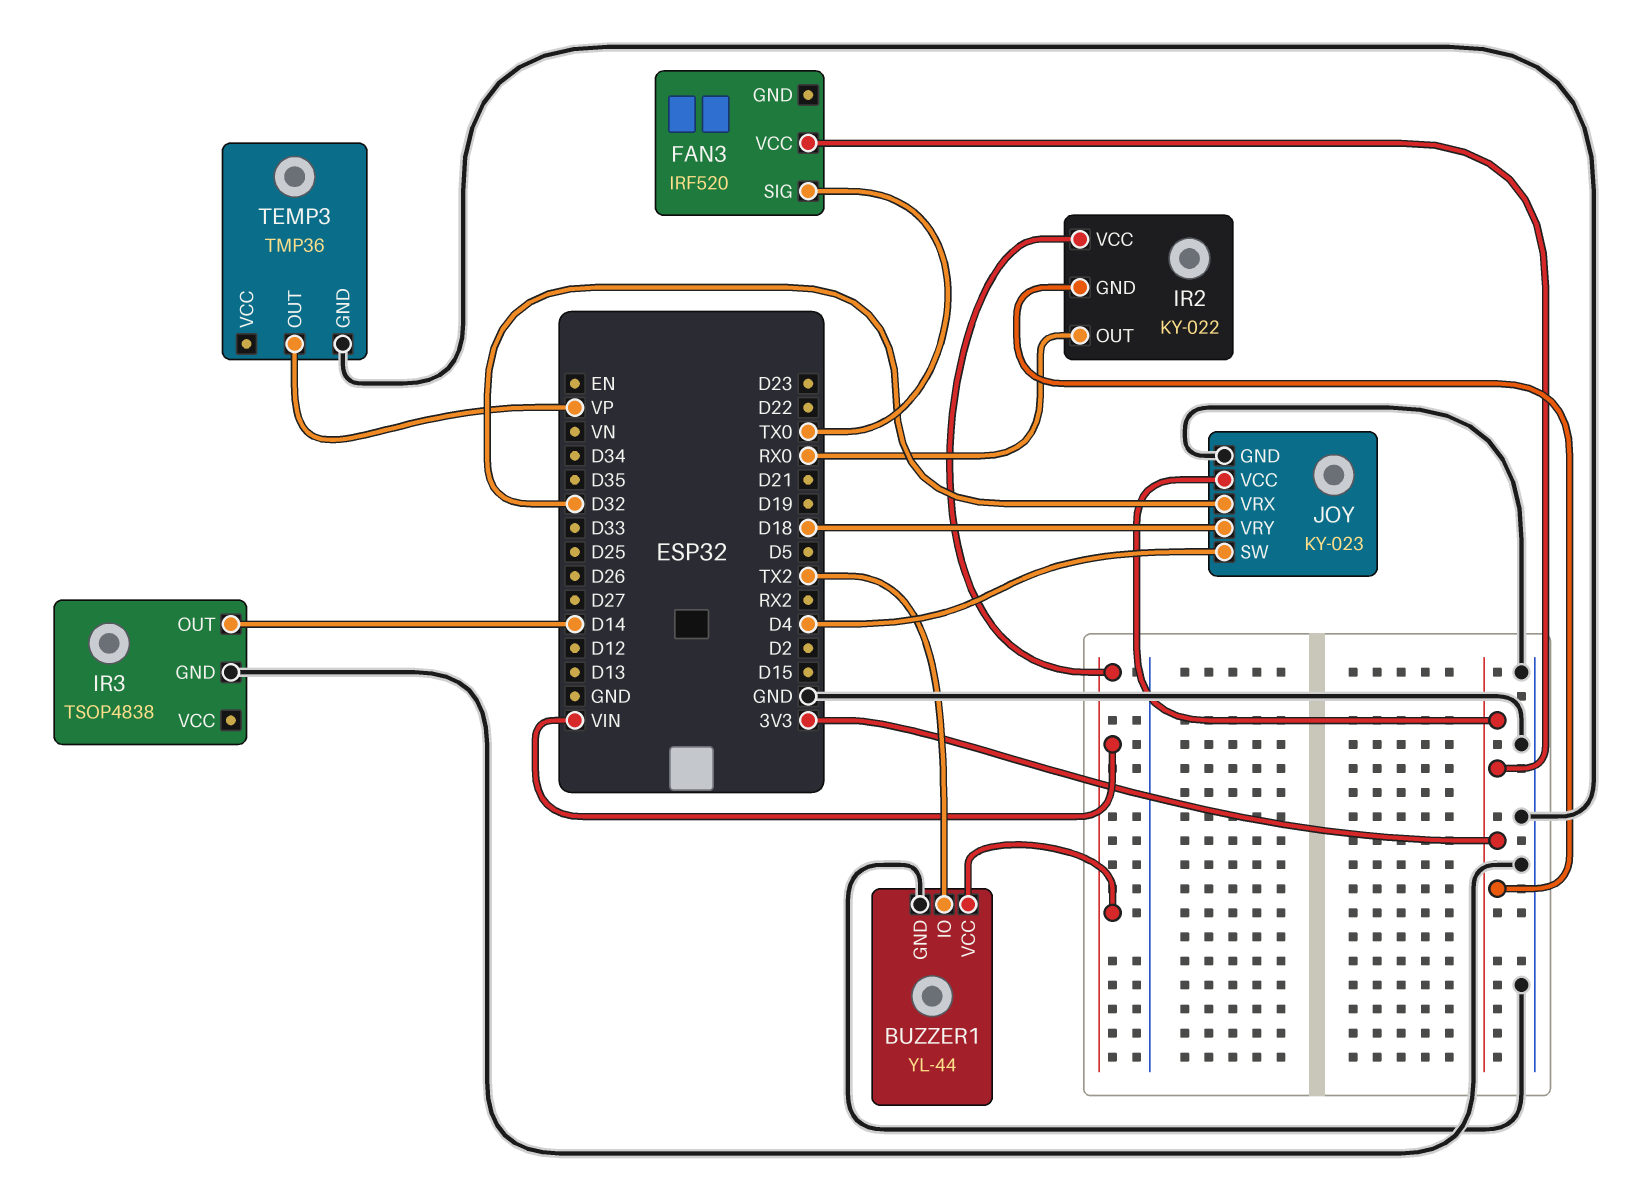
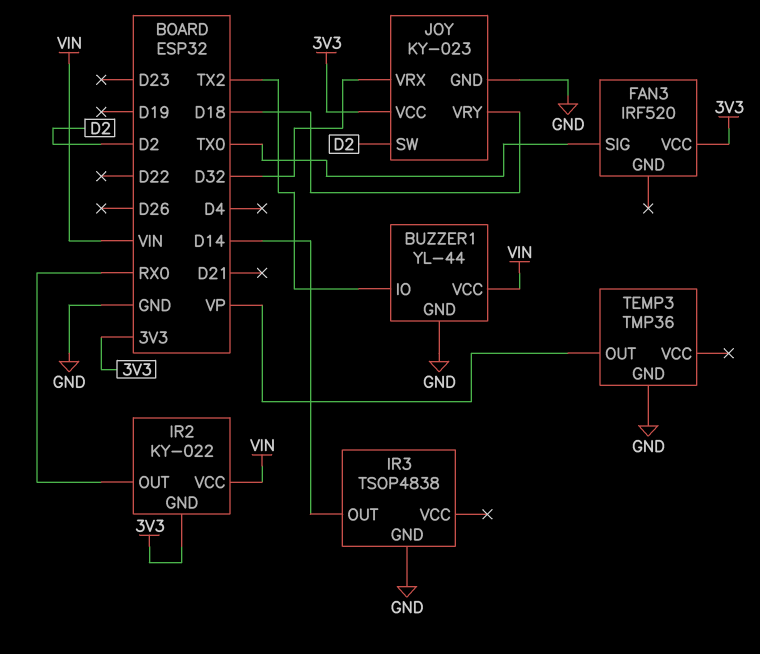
JOY pin SW: D4 -> D2

